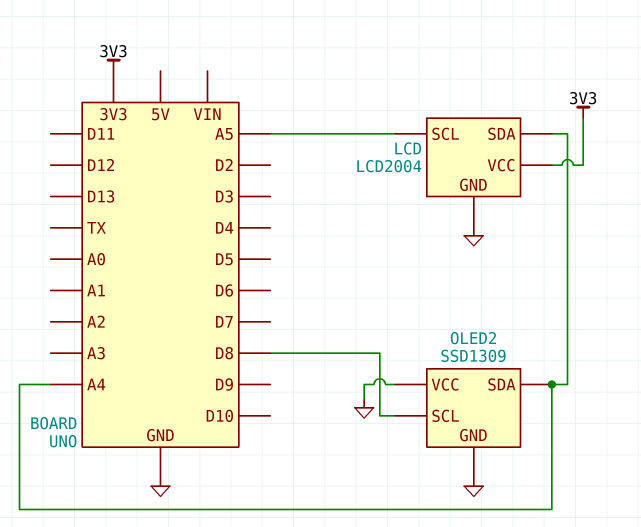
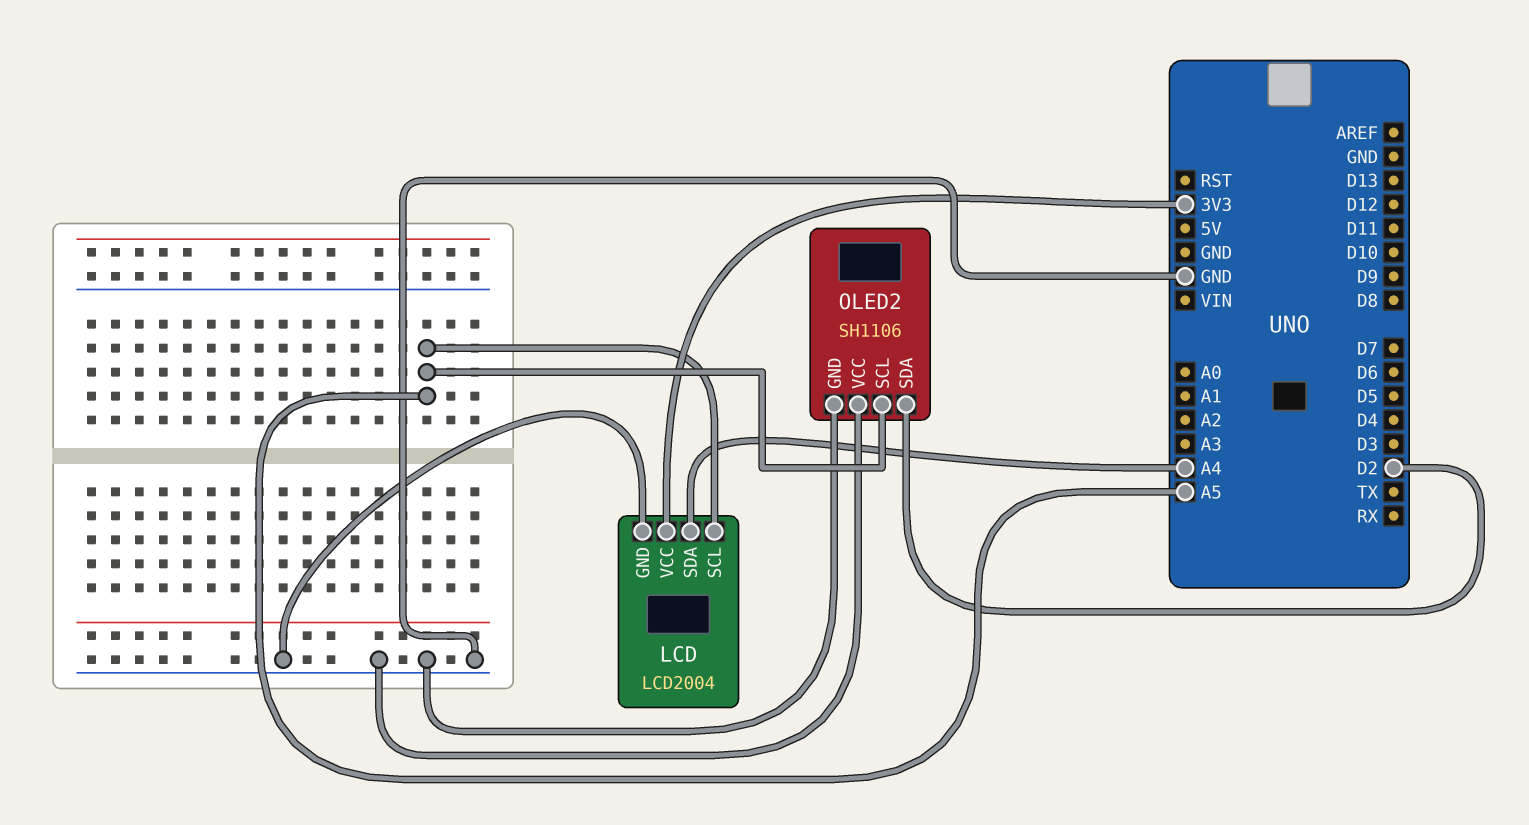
OLED2: SSD1309 -> SH1106
OLED2 pin SCL: D8 -> A5
OLED2 pin SDA: A4 -> D2

